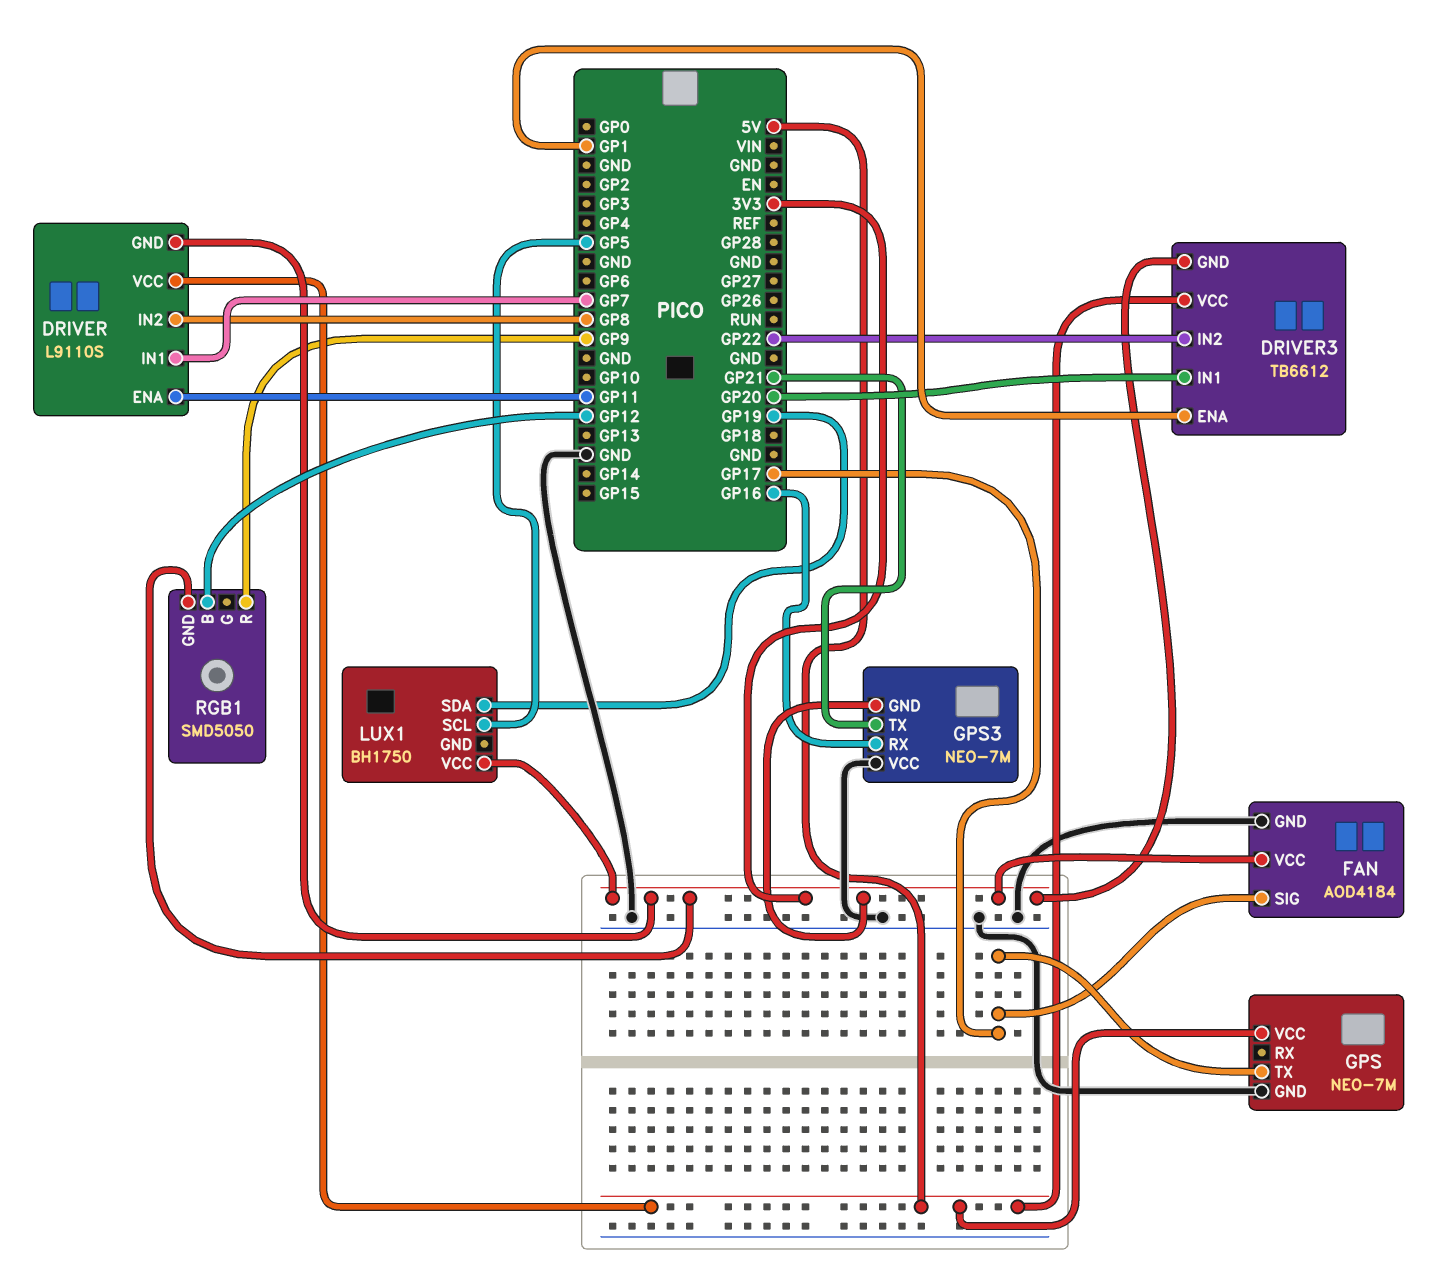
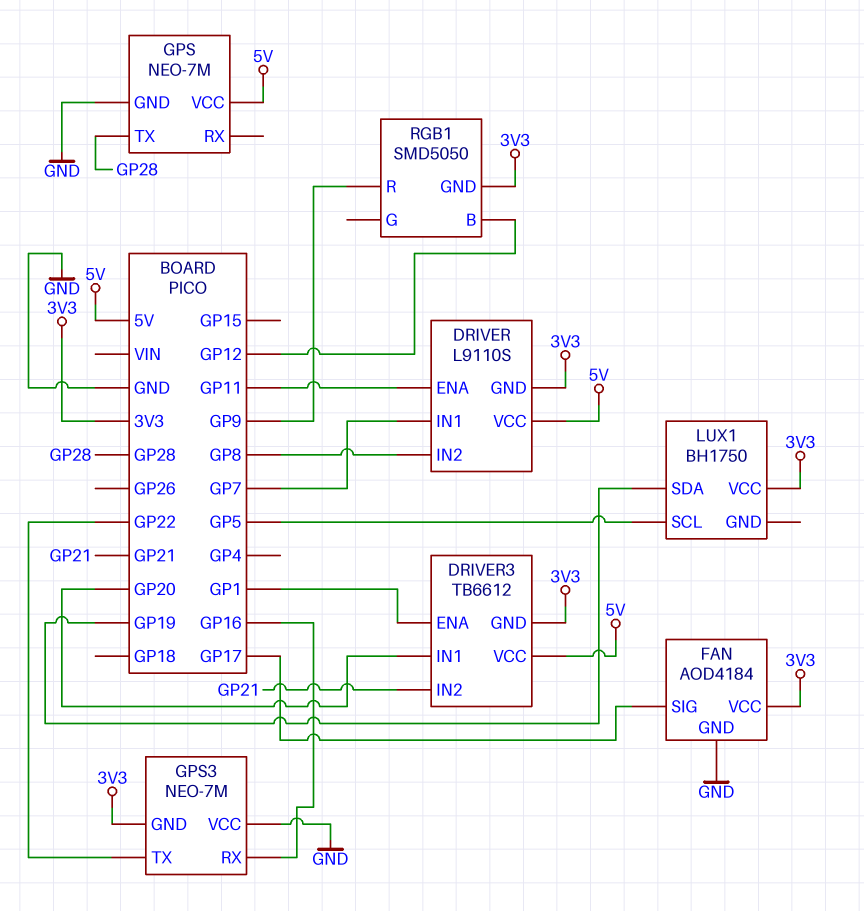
DRIVER3 pin IN2: GP22 -> GP21
GPS pin TX: GP17 -> GP28
GPS3 pin TX: GP21 -> GP22

